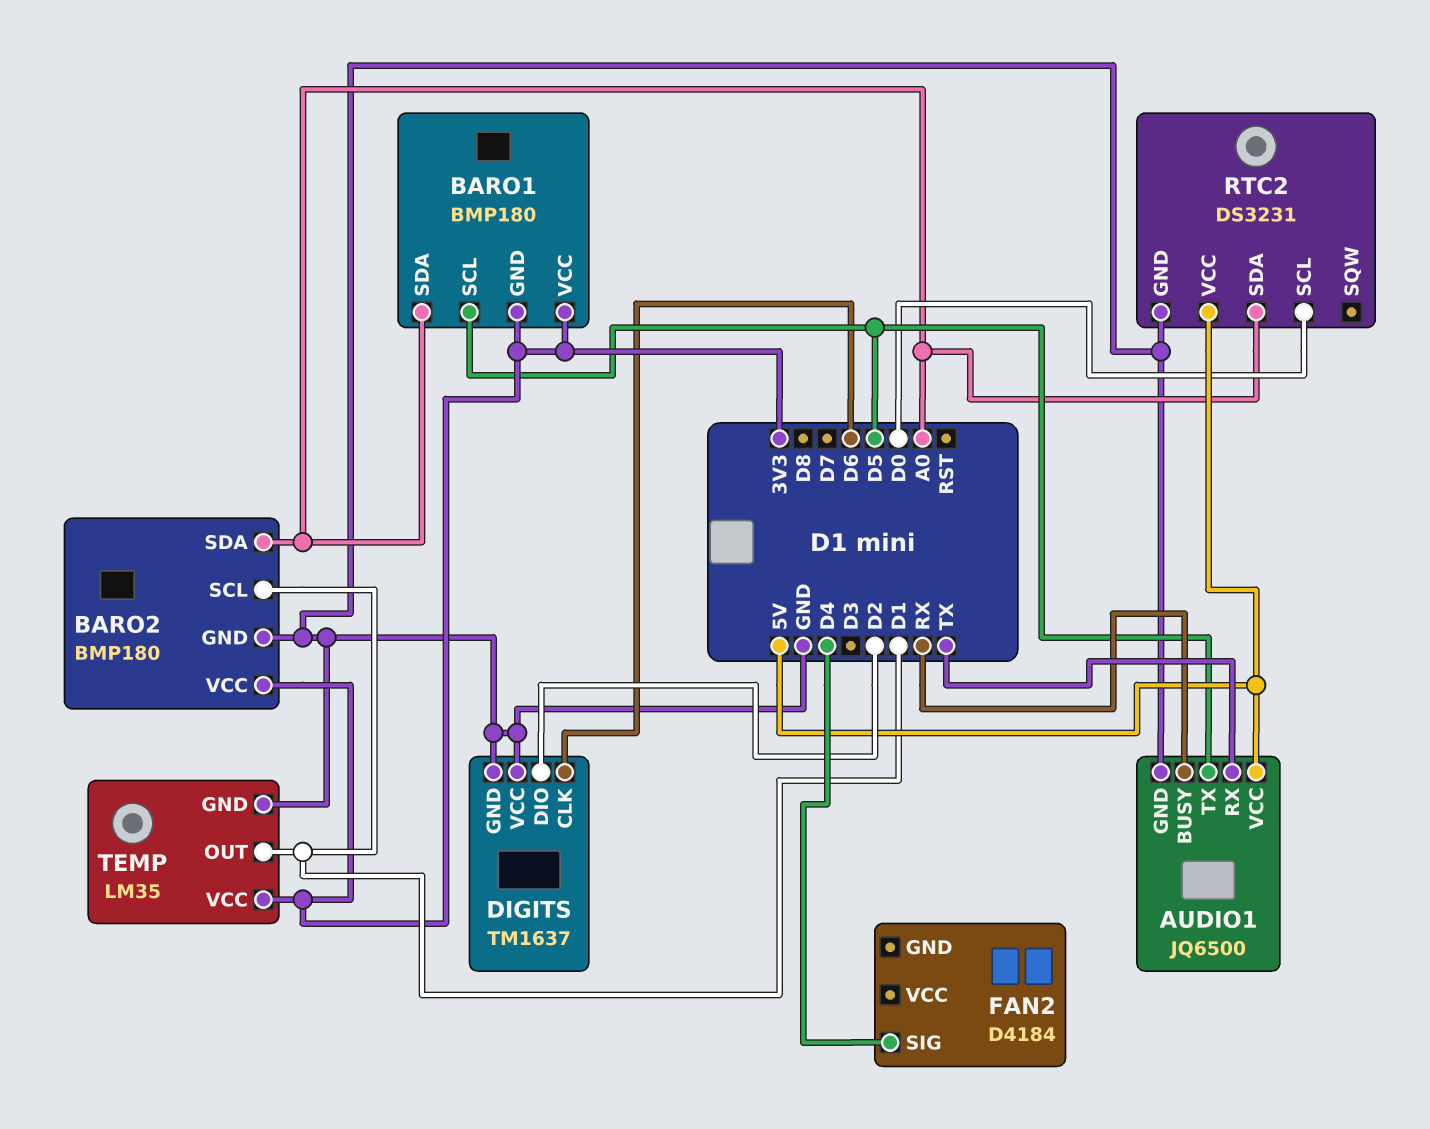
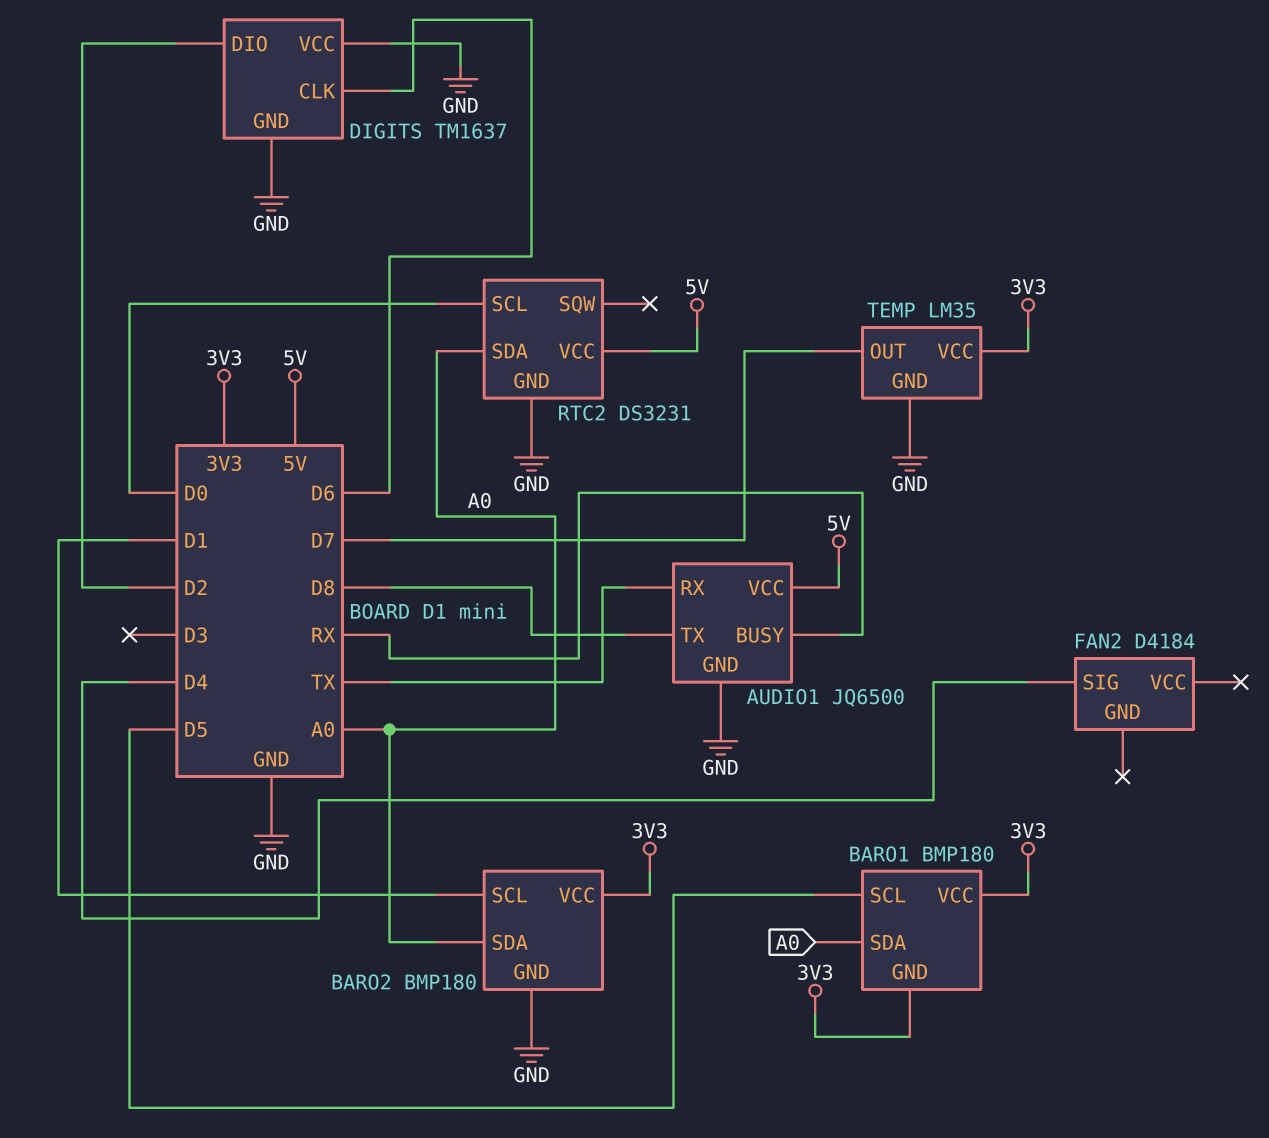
AUDIO1 pin TX: D5 -> D8
TEMP pin OUT: D1 -> D7

